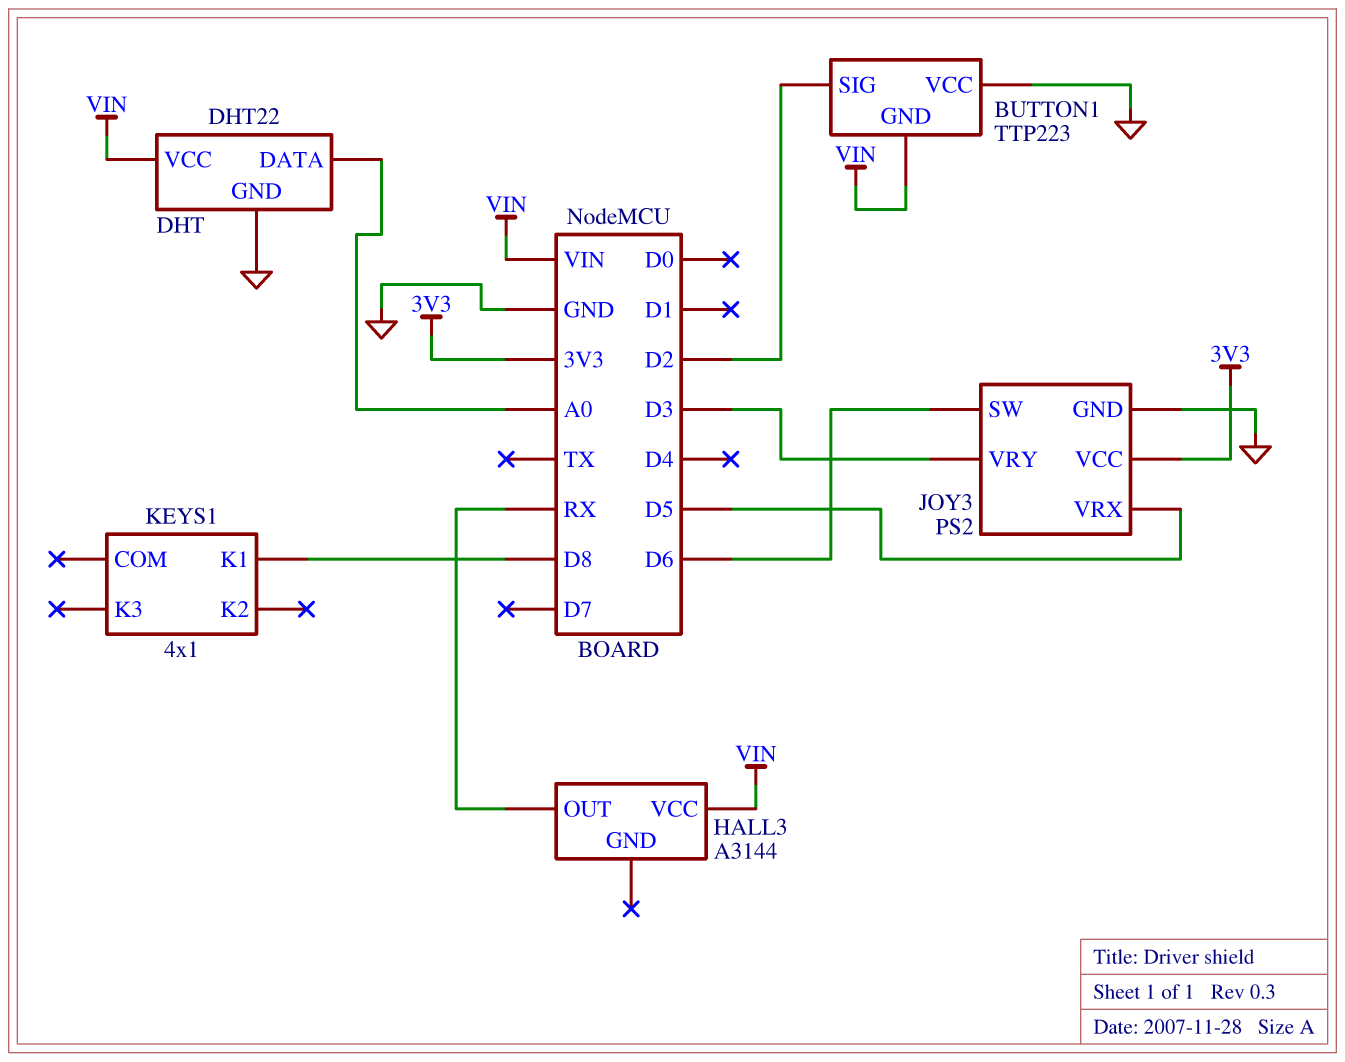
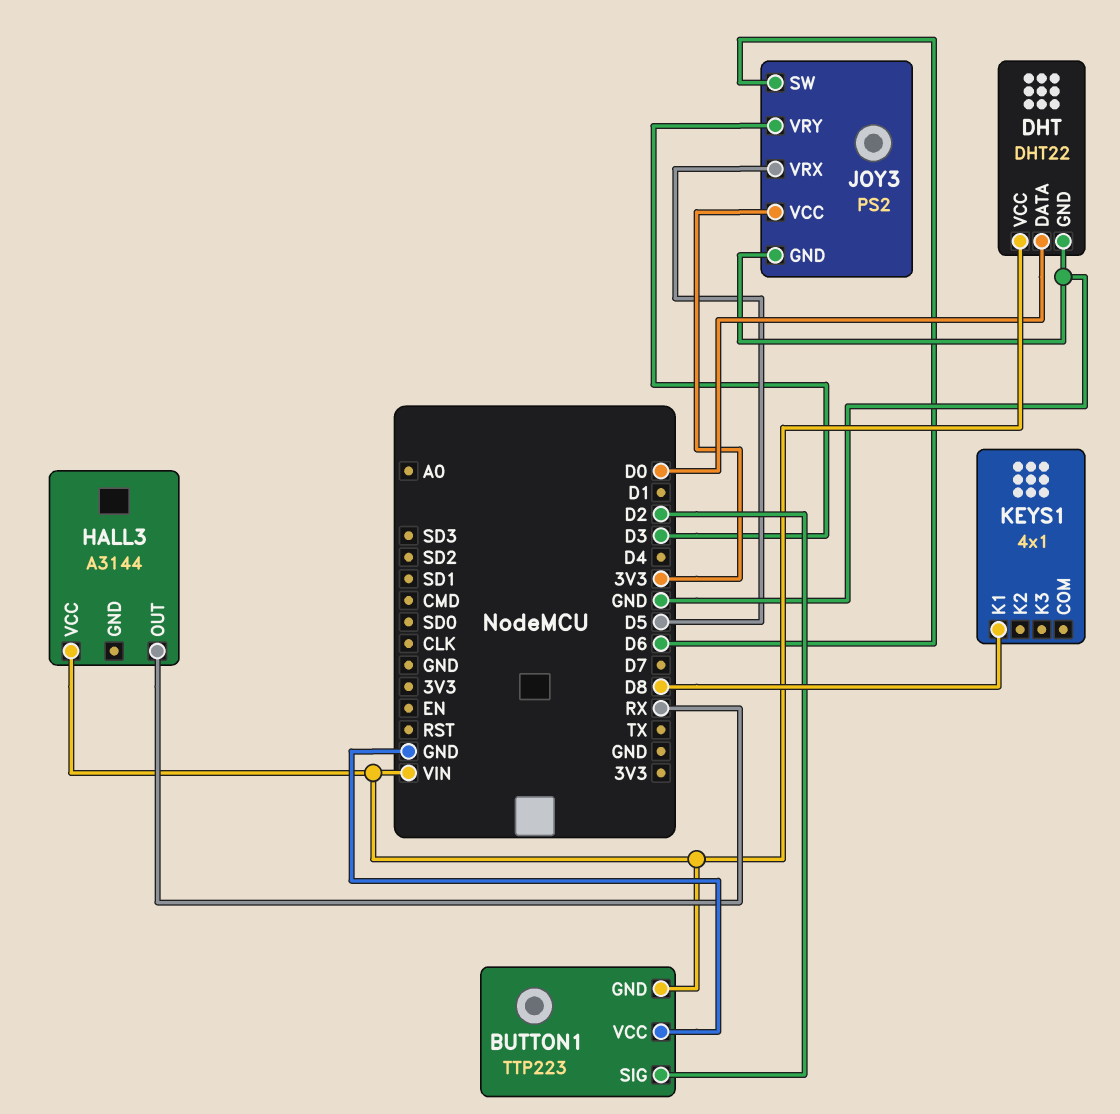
DHT pin DATA: A0 -> D0

